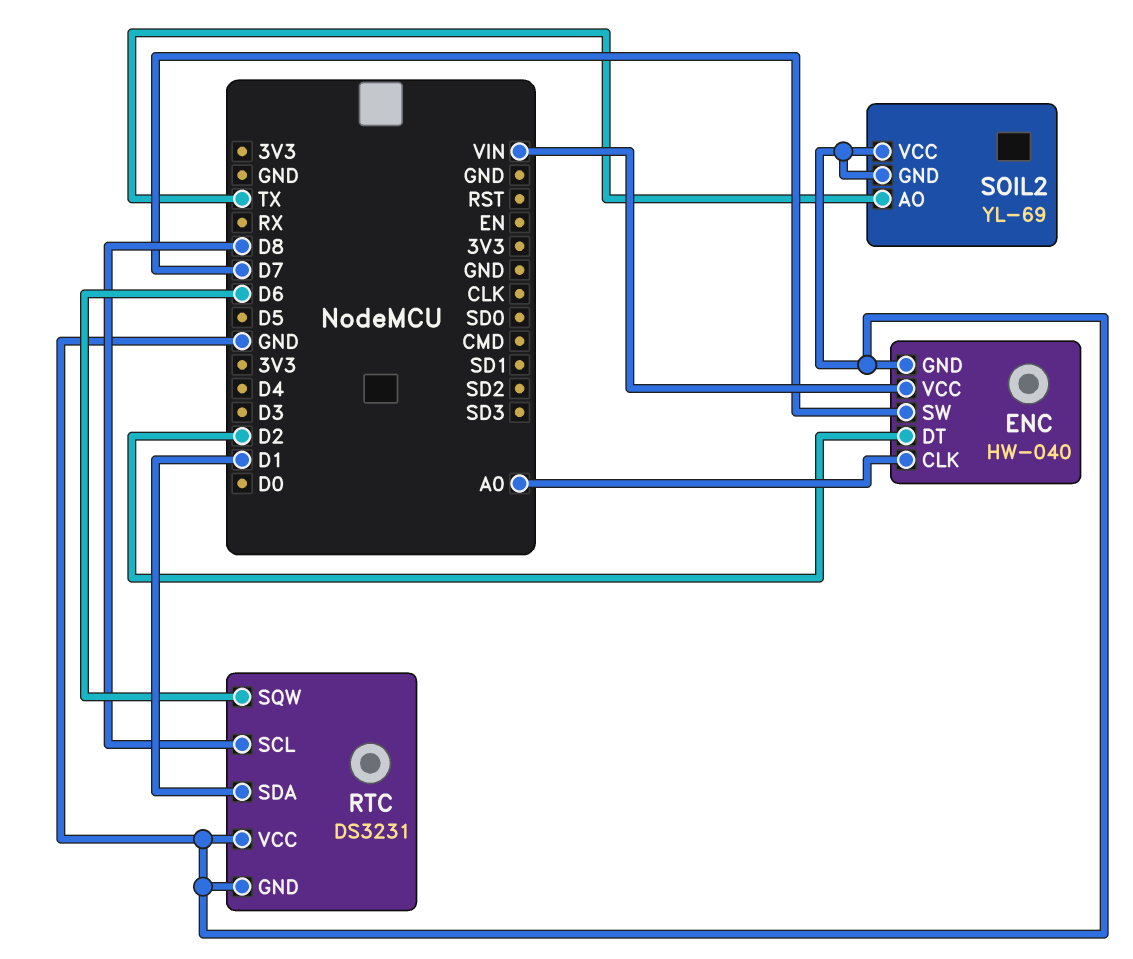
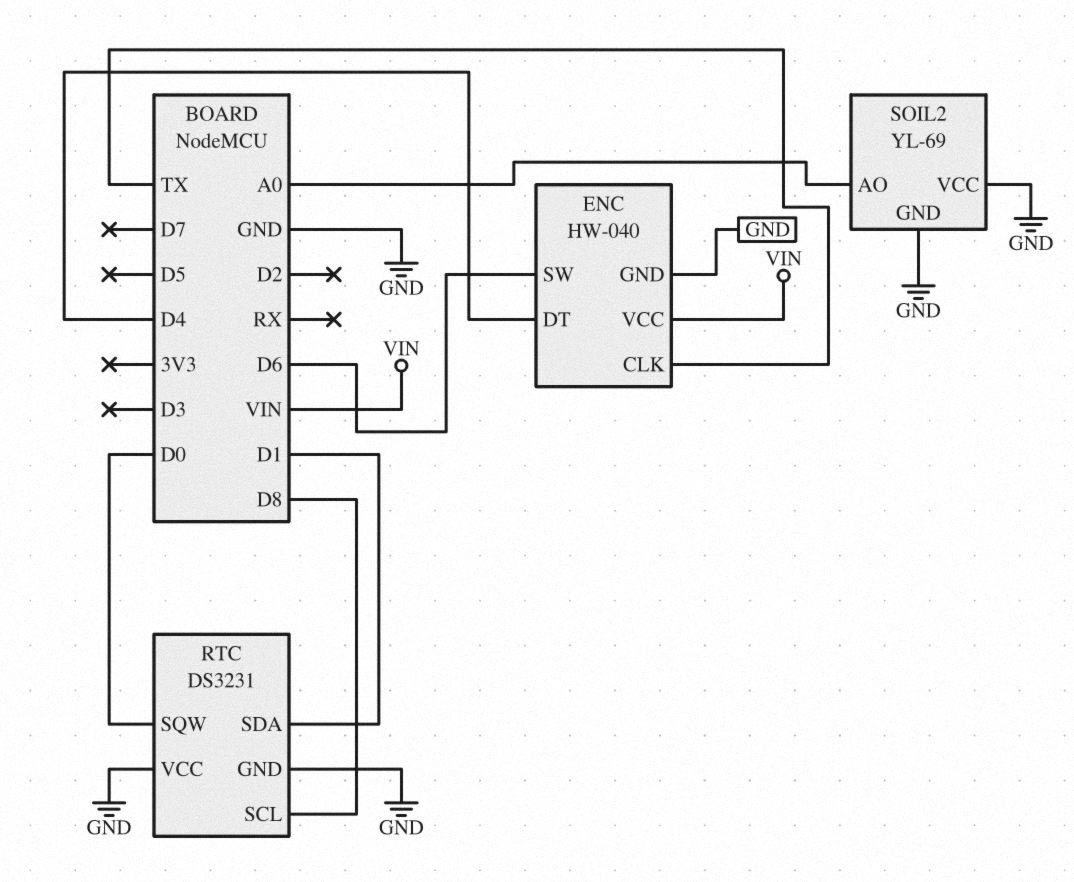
ENC pin CLK: A0 -> TX
ENC pin DT: D2 -> D4
ENC pin SW: D7 -> D6
RTC pin SQW: D6 -> D0
SOIL2 pin AO: TX -> A0

